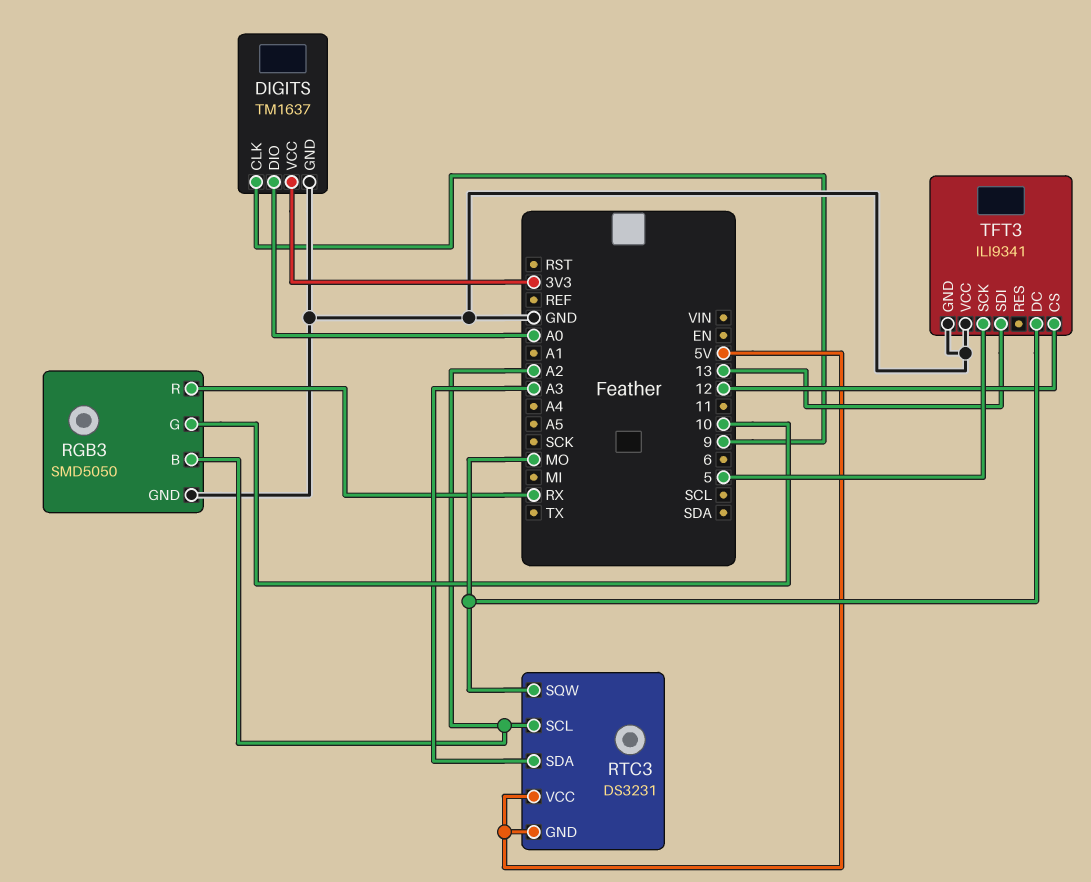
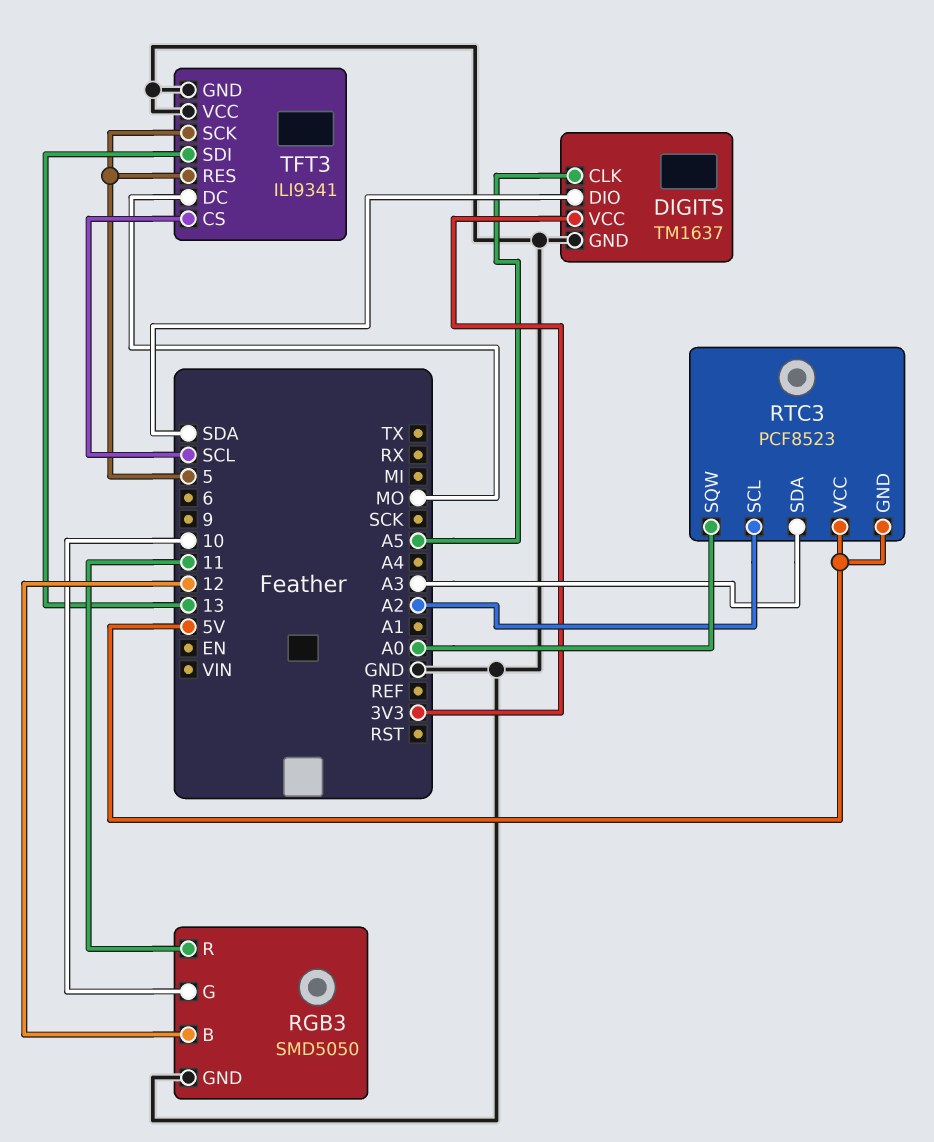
DIGITS pin CLK: 9 -> A5
DIGITS pin DIO: A0 -> SDA
RGB3 pin B: A2 -> 12
RGB3 pin R: RX -> 11
RTC3: DS3231 -> PCF8523
RTC3 pin SQW: MO -> A0
TFT3 pin CS: 12 -> SCL
TFT3 pin RES: none -> 5

